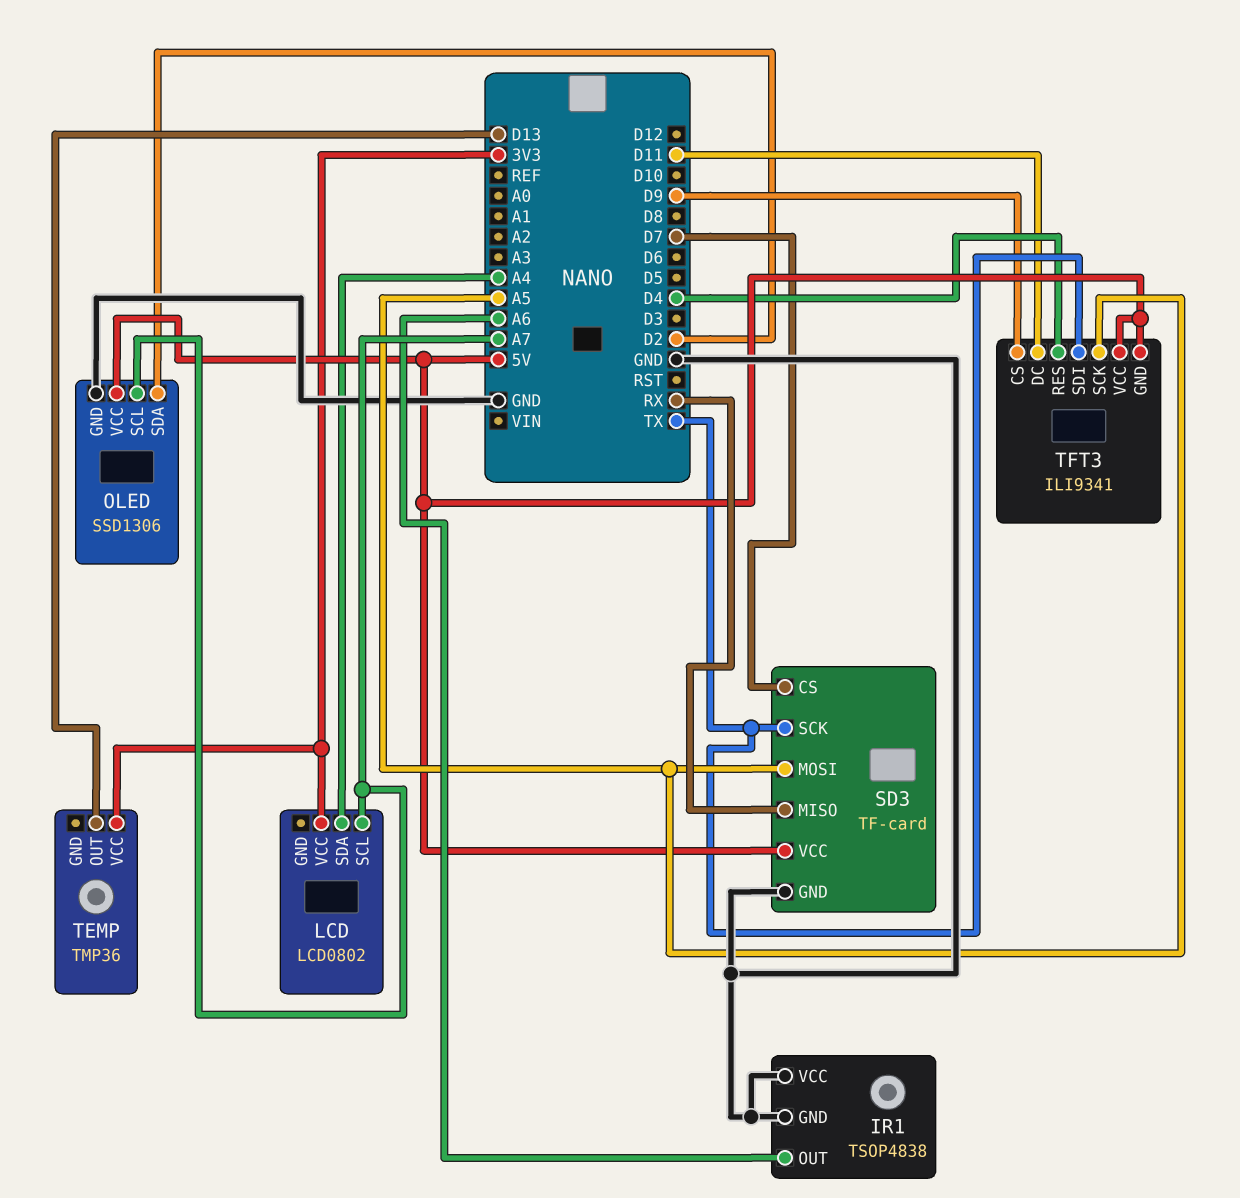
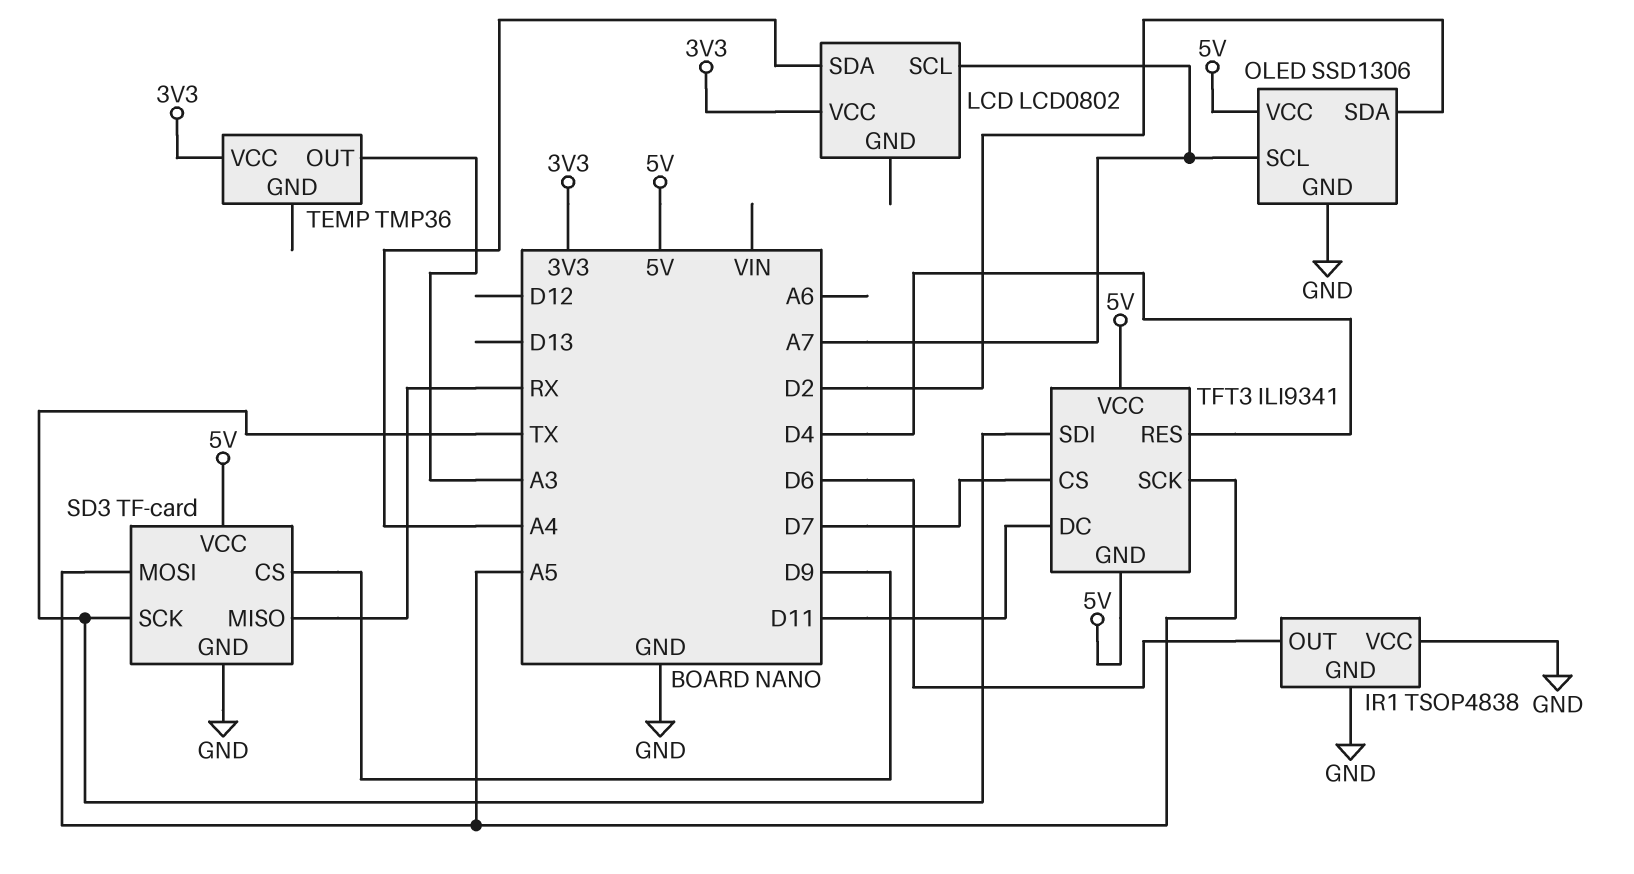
IR1 pin OUT: A6 -> D6
SD3 pin CS: D7 -> D9
TEMP pin OUT: D13 -> A3
TFT3 pin CS: D9 -> D7

